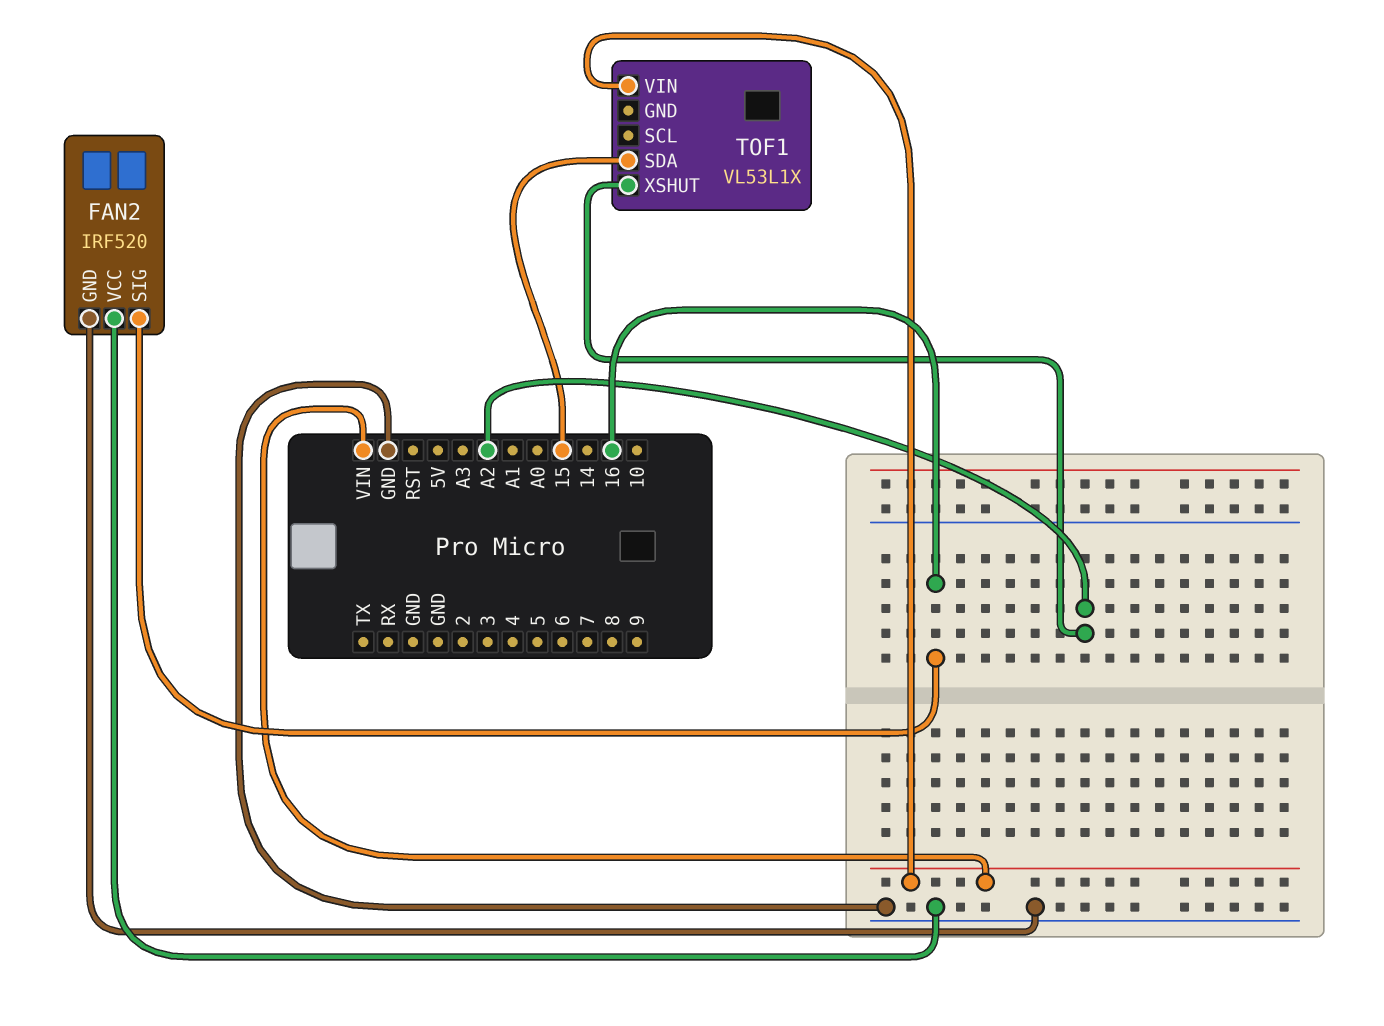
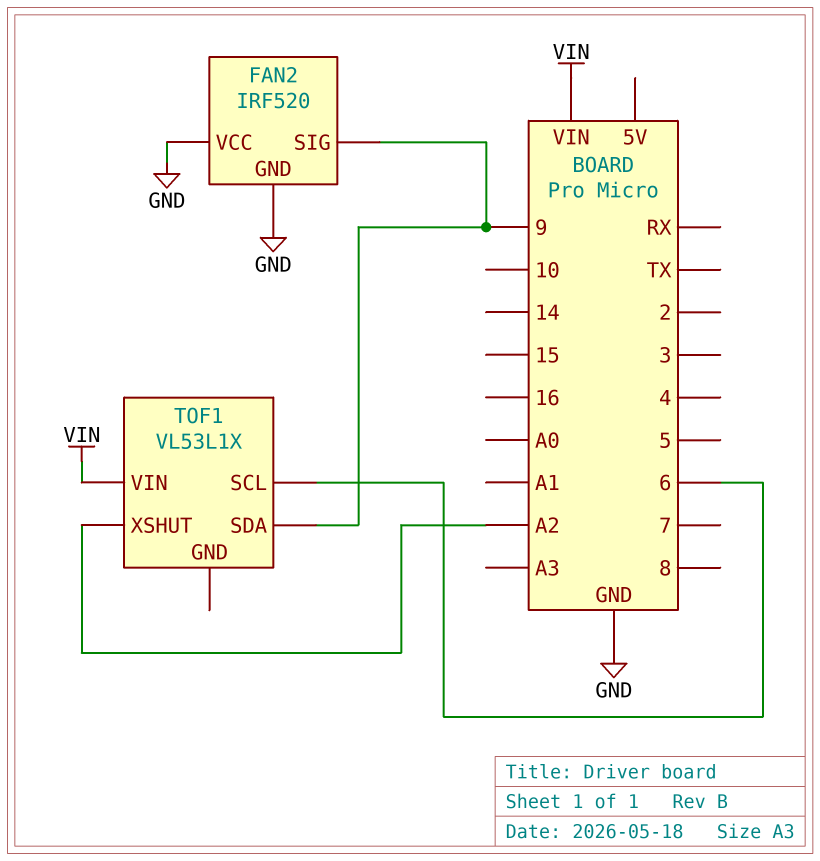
FAN2 pin SIG: 16 -> 9
TOF1 pin SCL: none -> 6
TOF1 pin SDA: 15 -> 9

